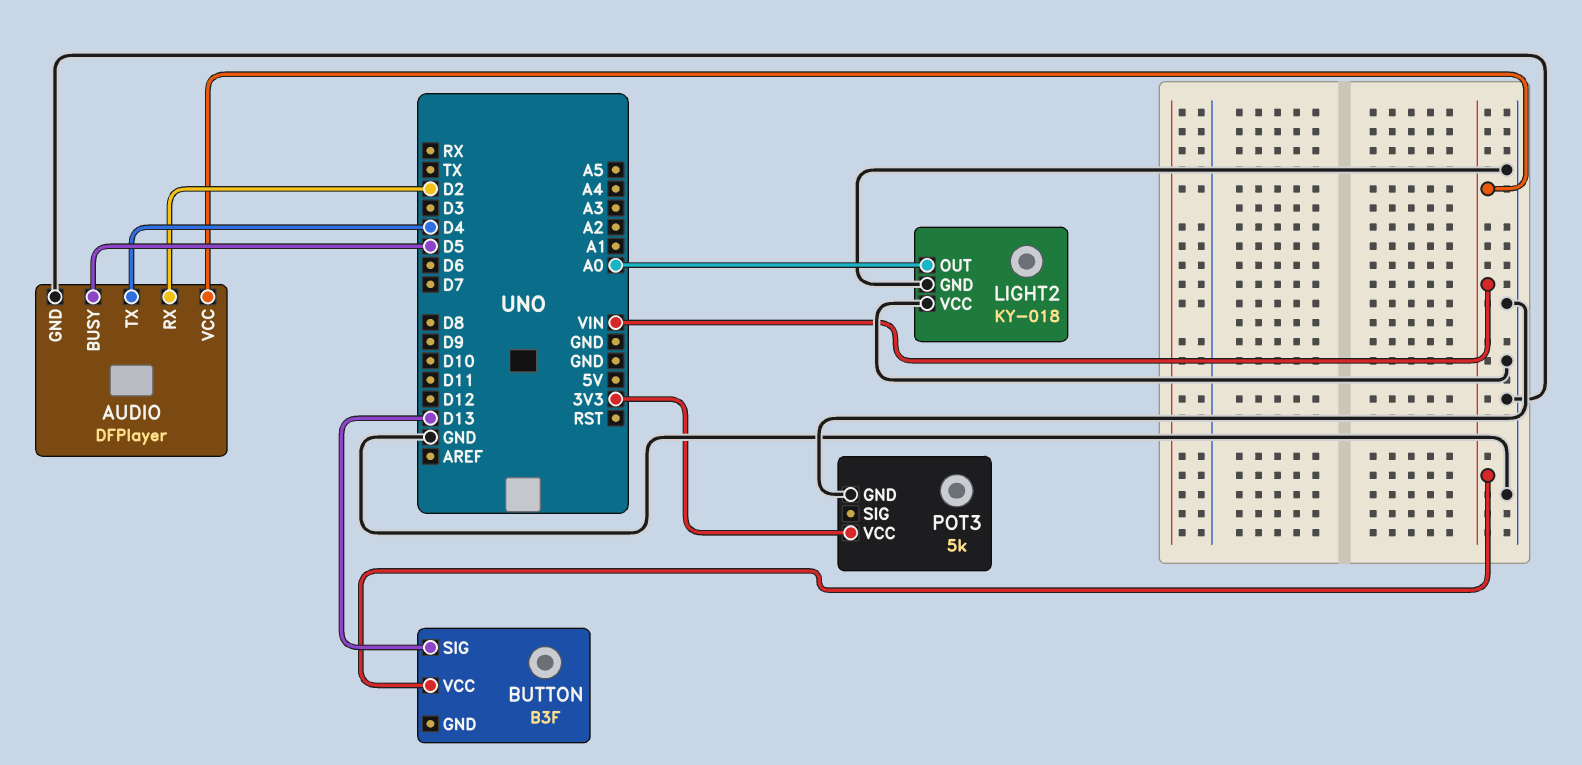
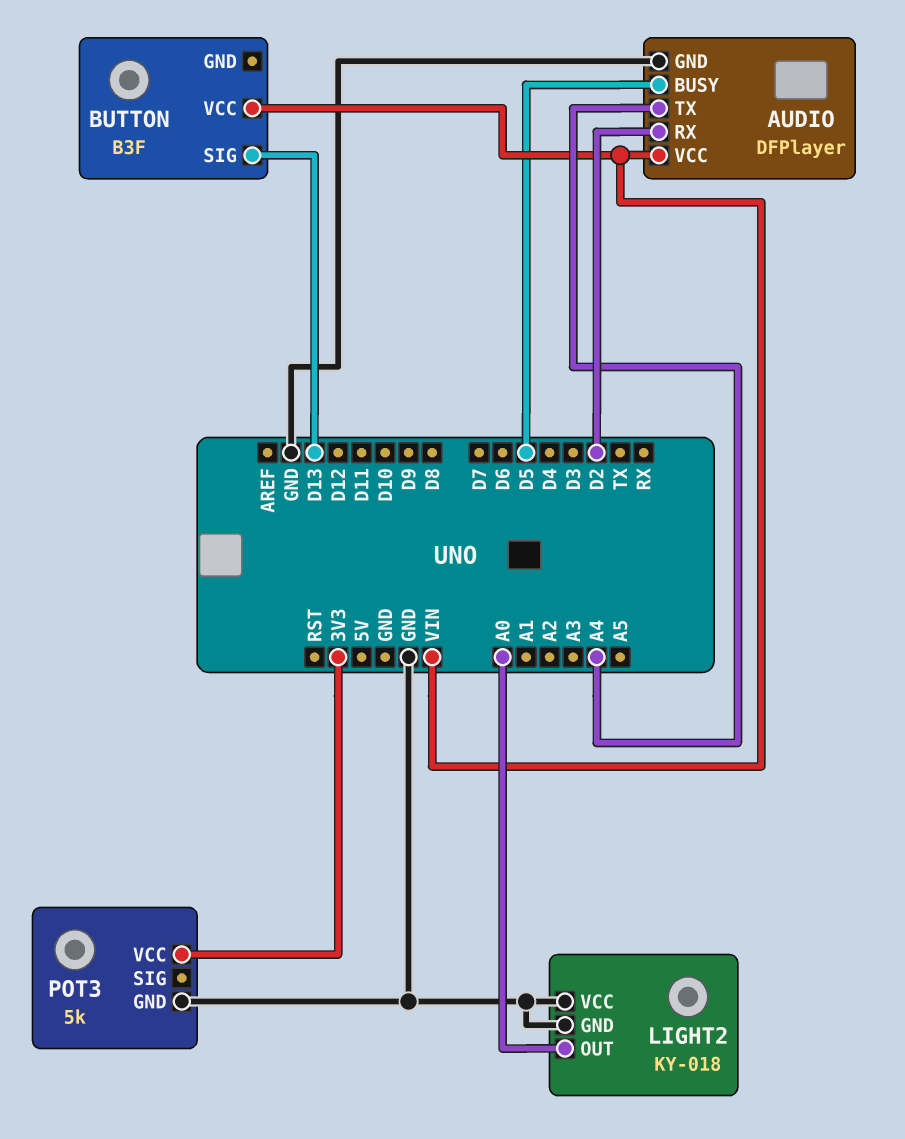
AUDIO pin TX: D4 -> A4

